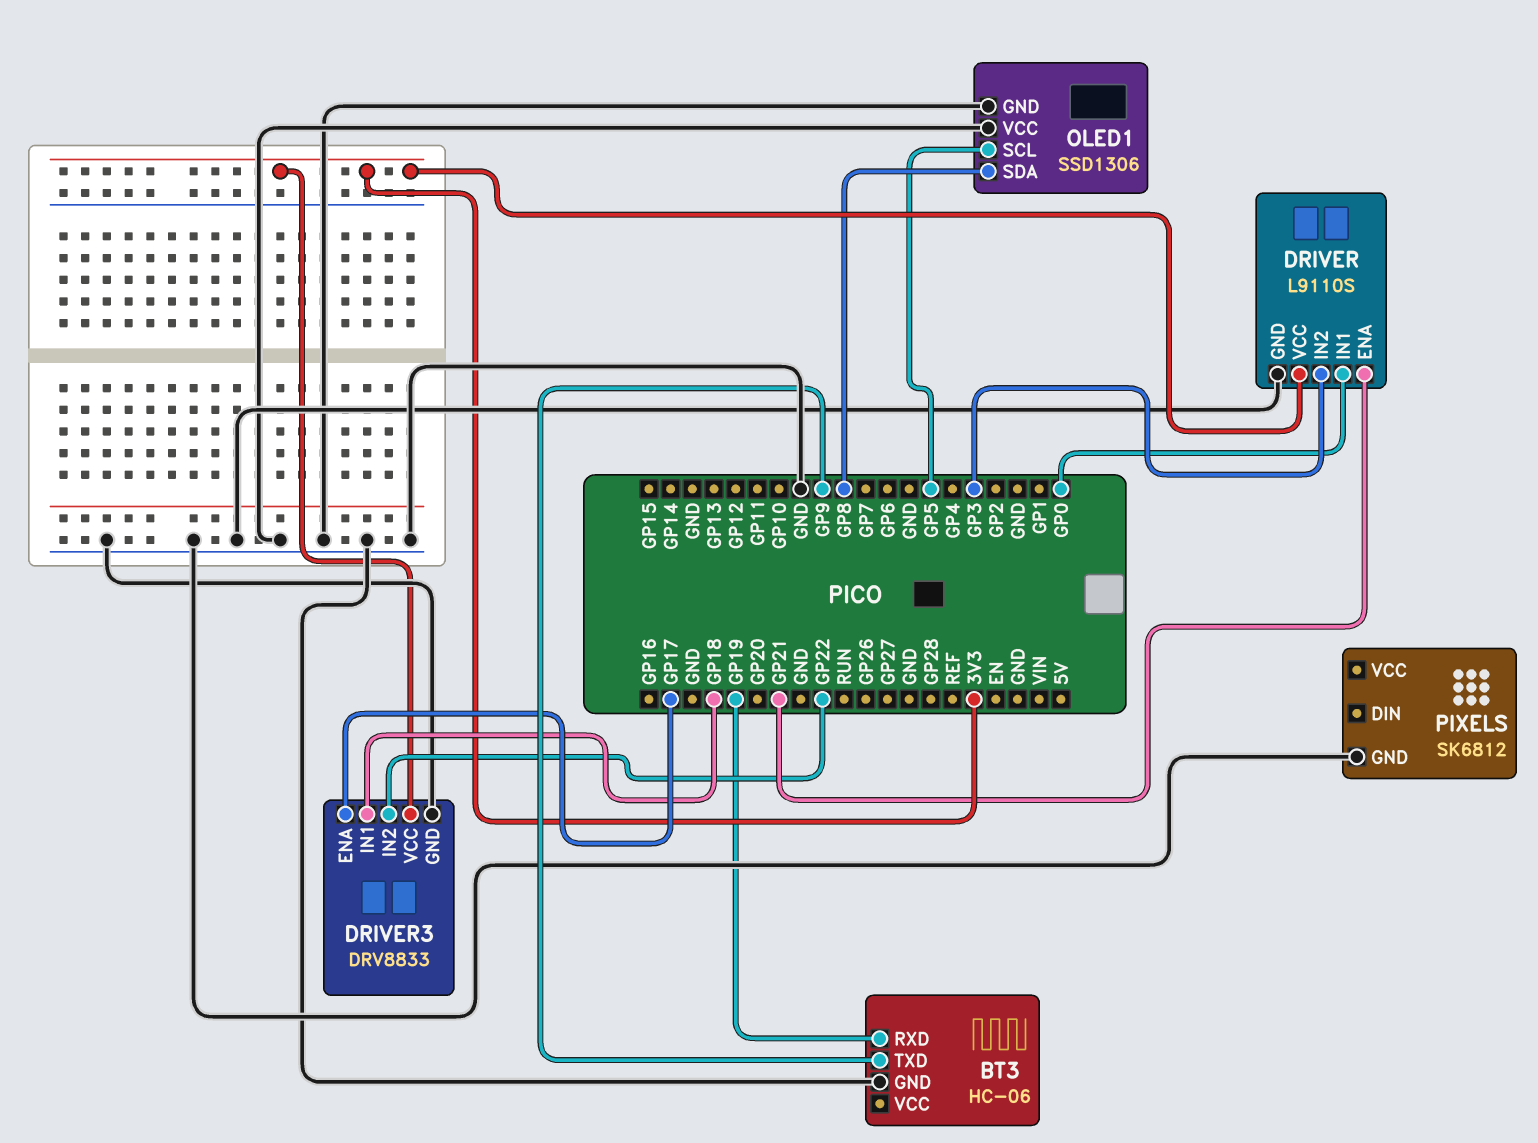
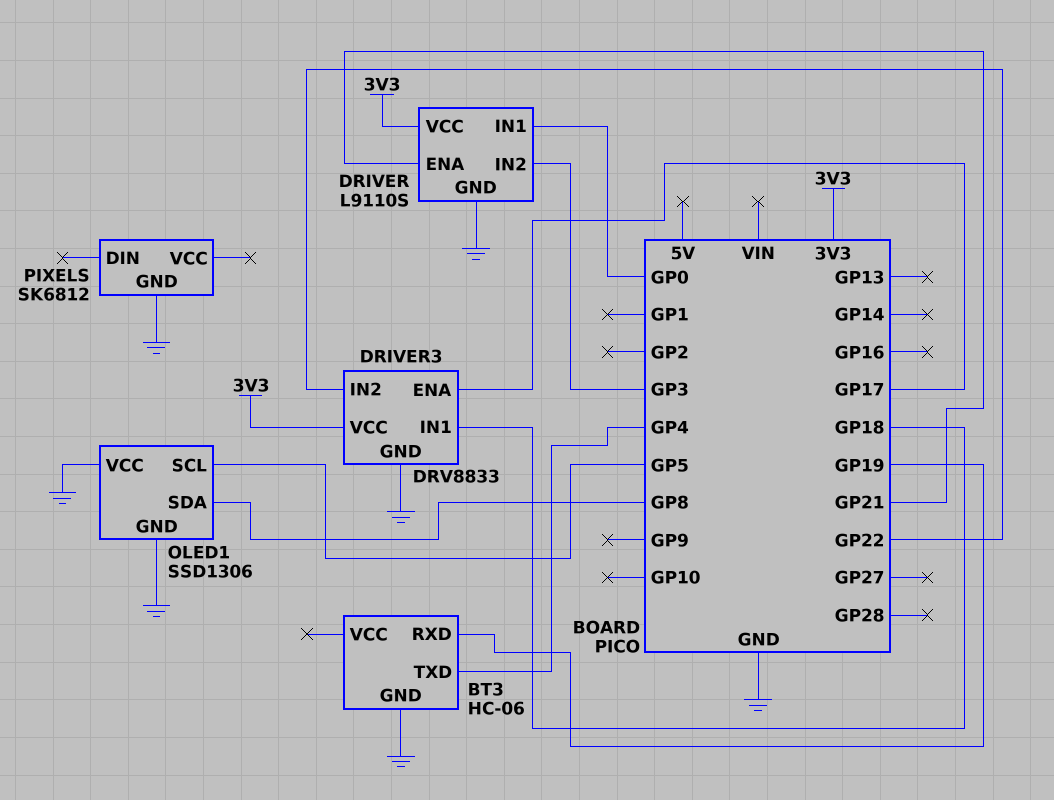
BT3 pin TXD: GP9 -> GP4

